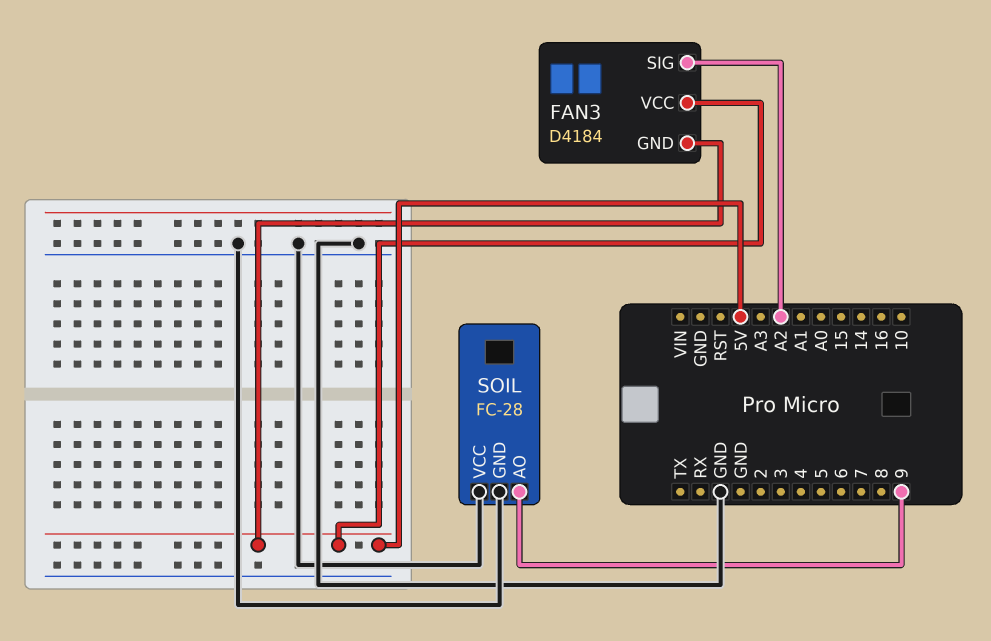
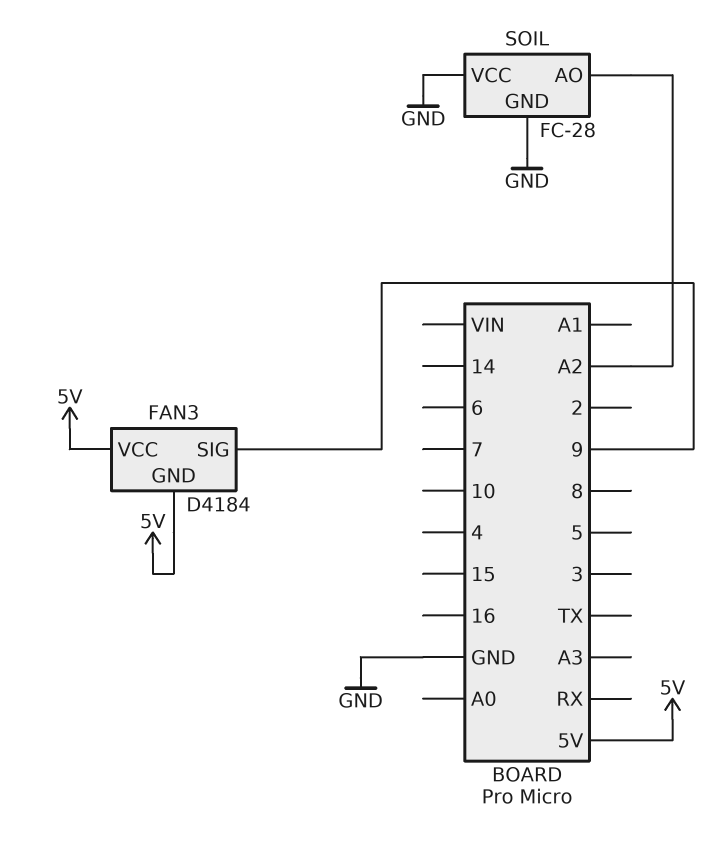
FAN3 pin SIG: A2 -> 9
SOIL pin AO: 9 -> A2

